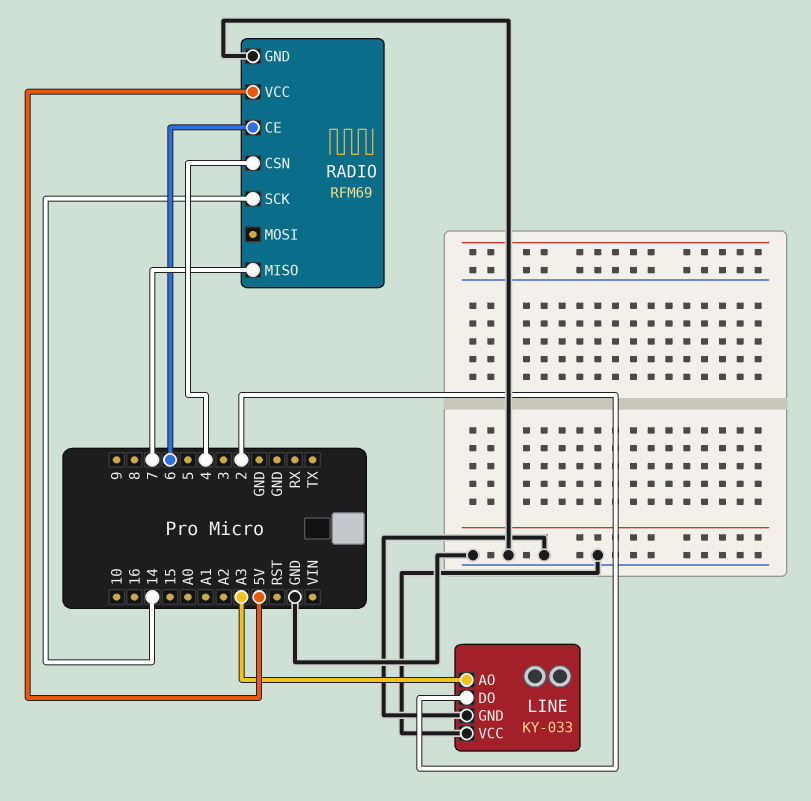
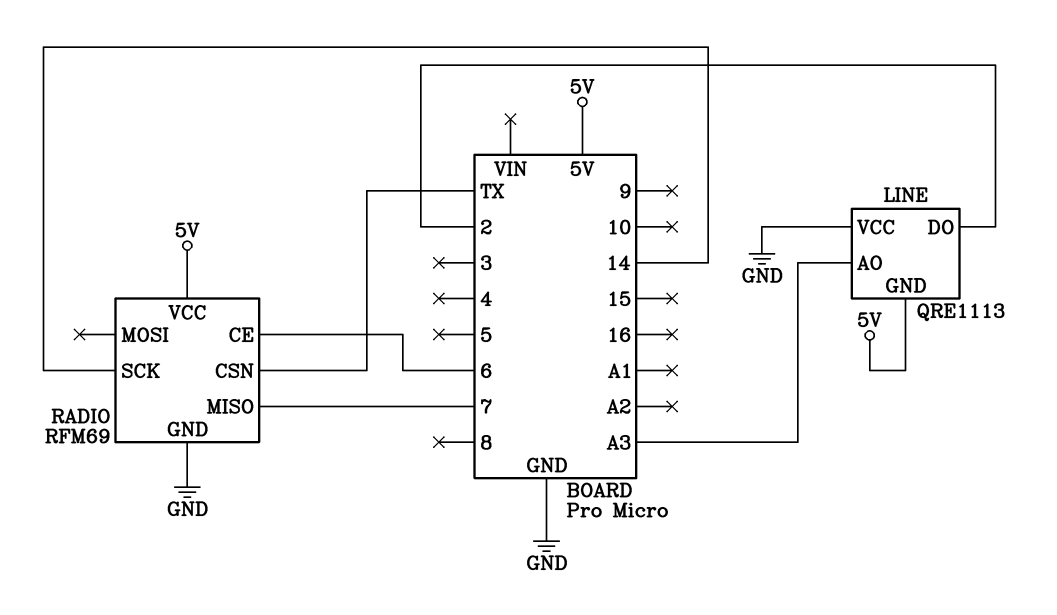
LINE: KY-033 -> QRE1113
LINE pin GND: GND -> 5V
RADIO pin CSN: 4 -> TX

